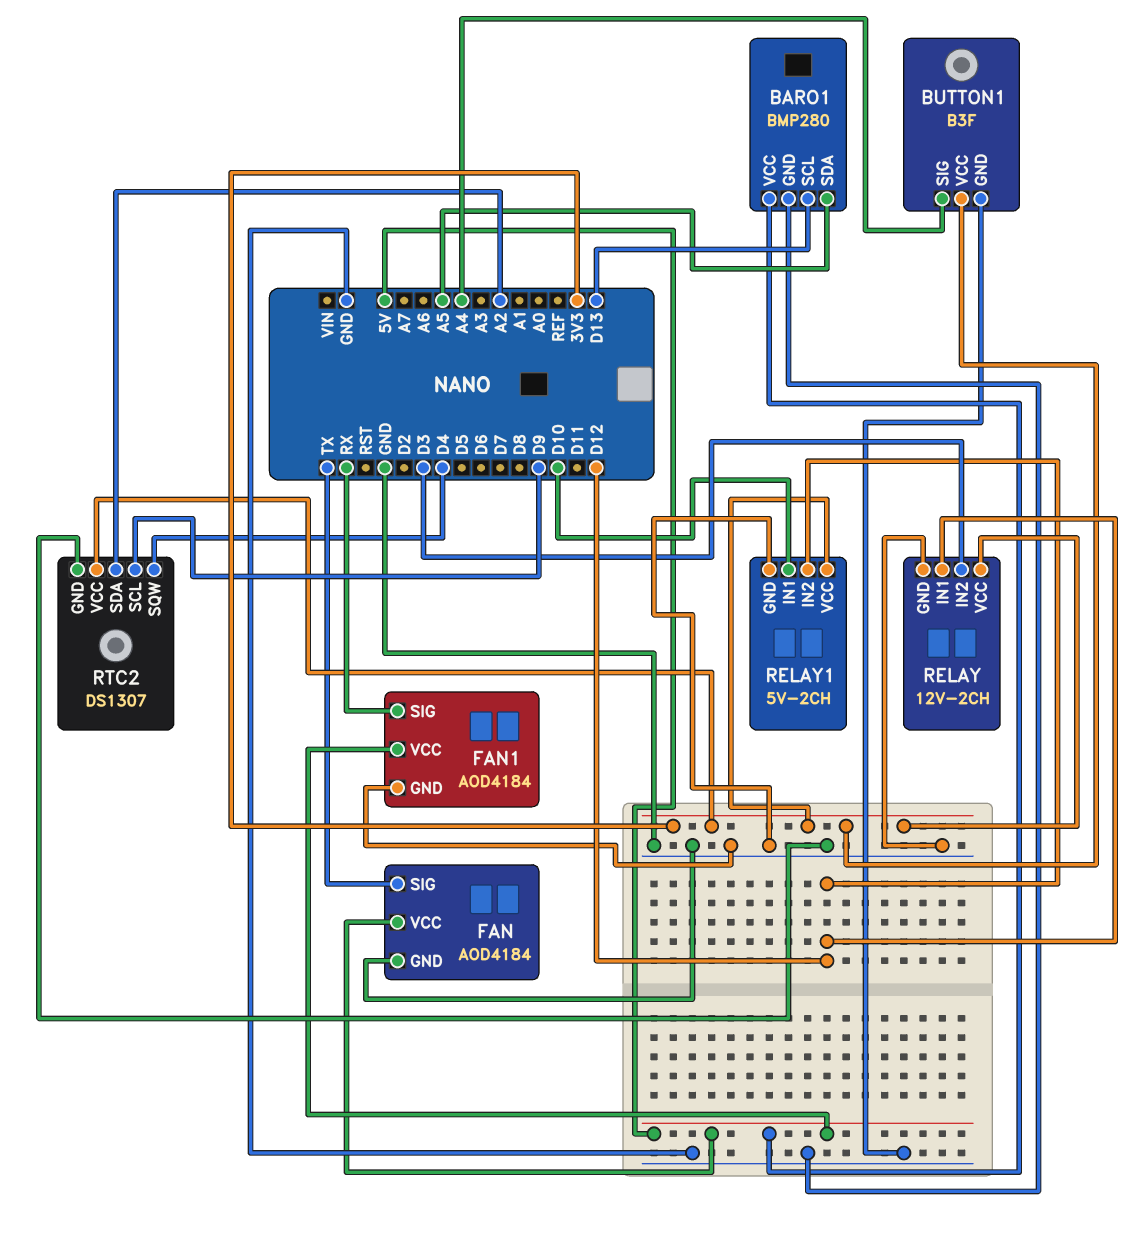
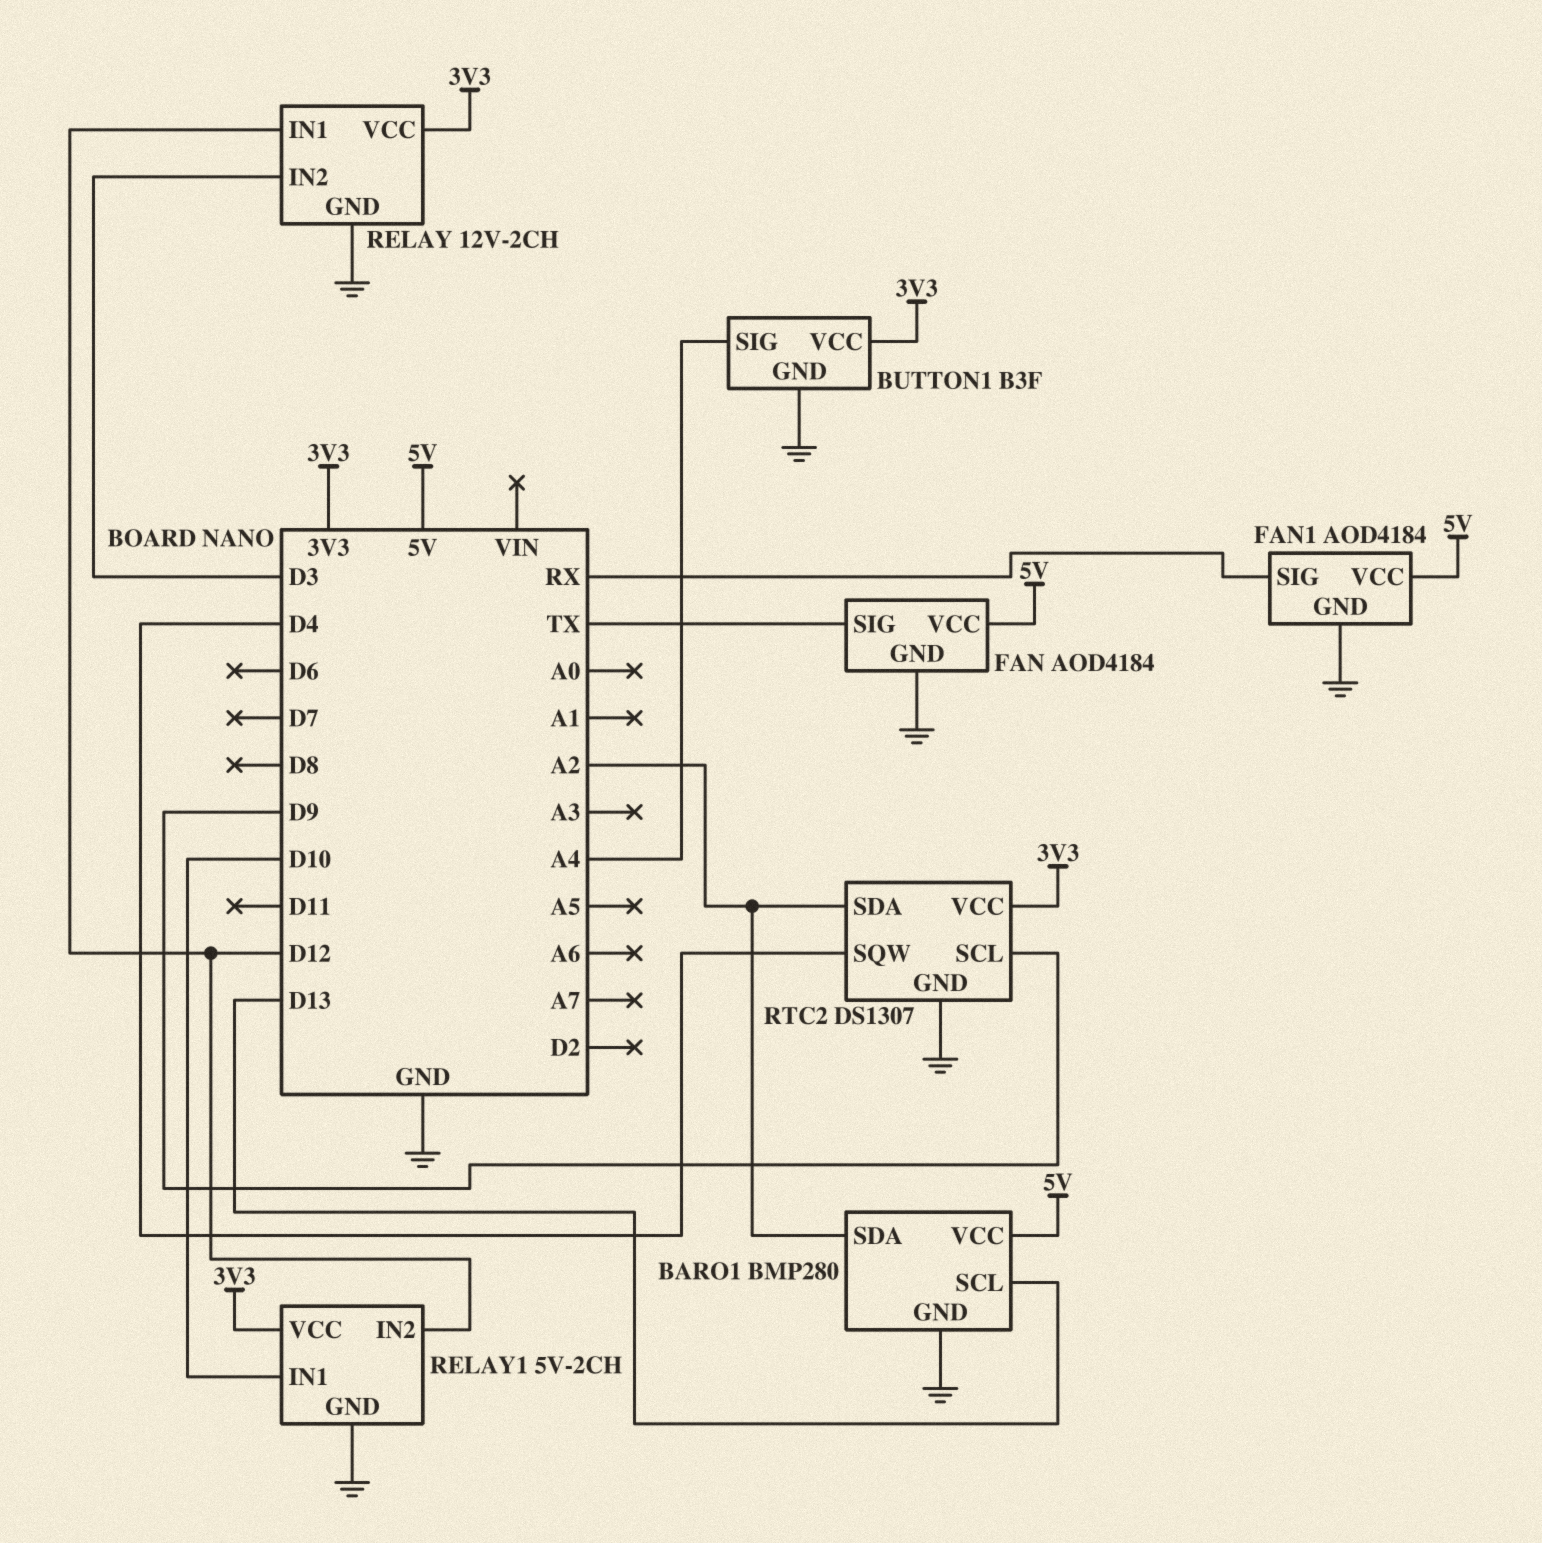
BARO1 pin SDA: A5 -> A2

